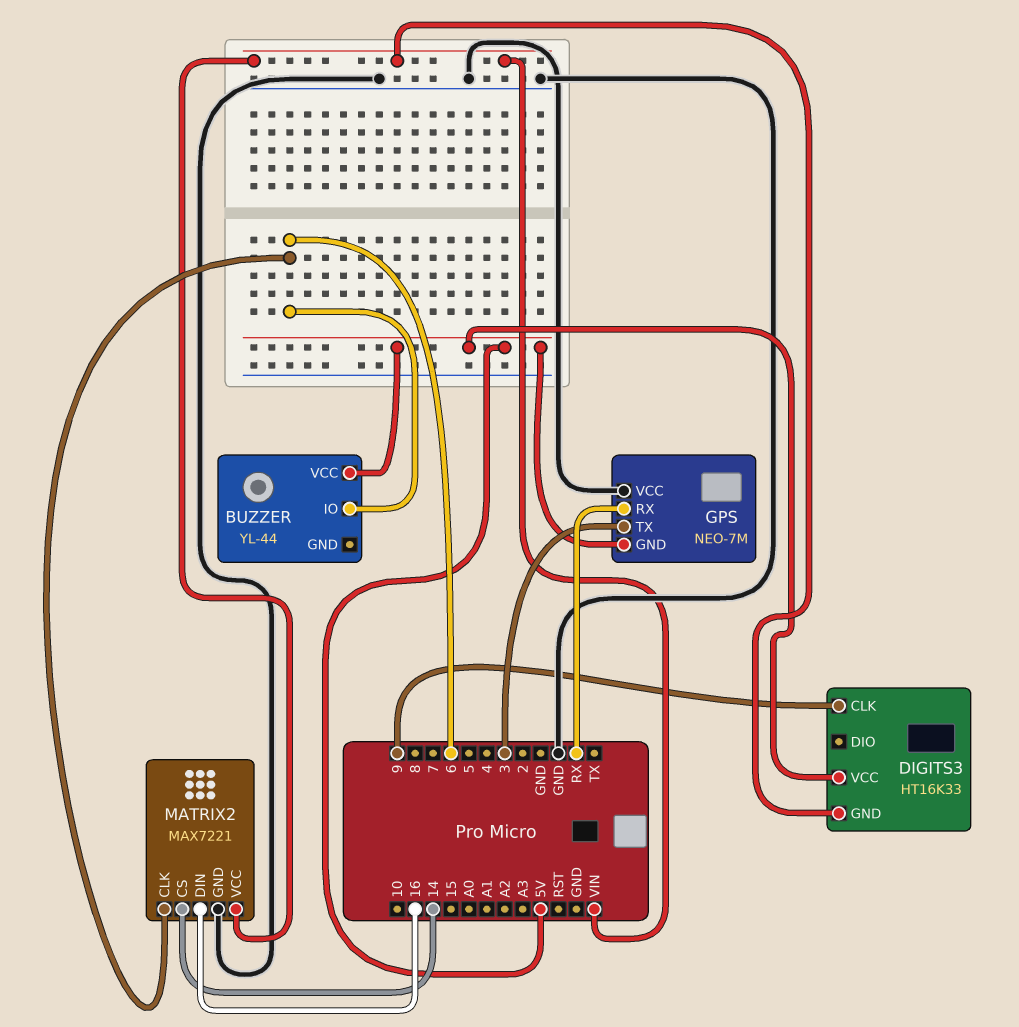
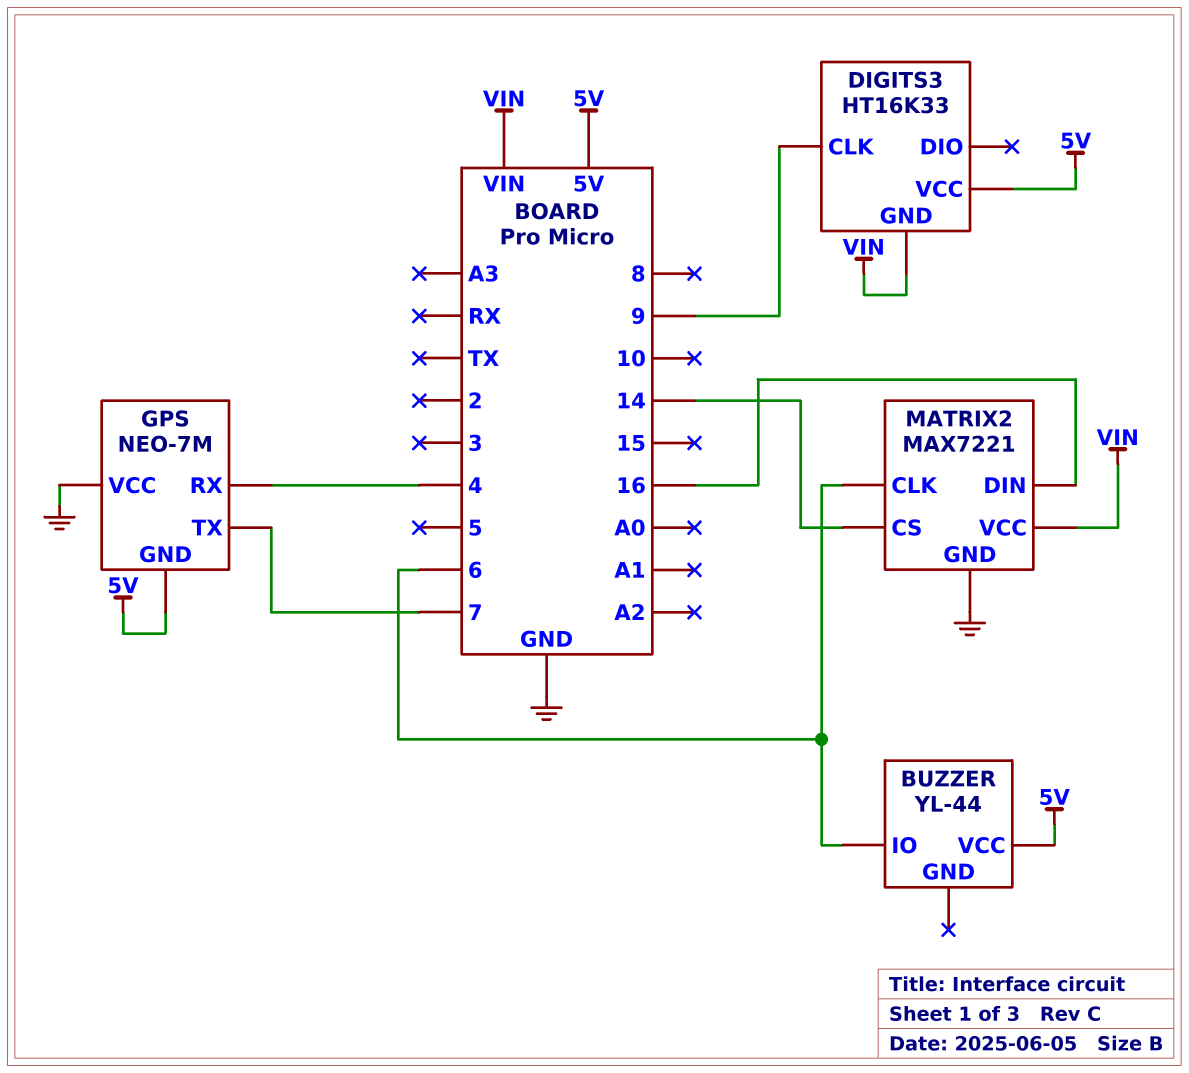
GPS pin RX: RX -> 4
GPS pin TX: 3 -> 7

